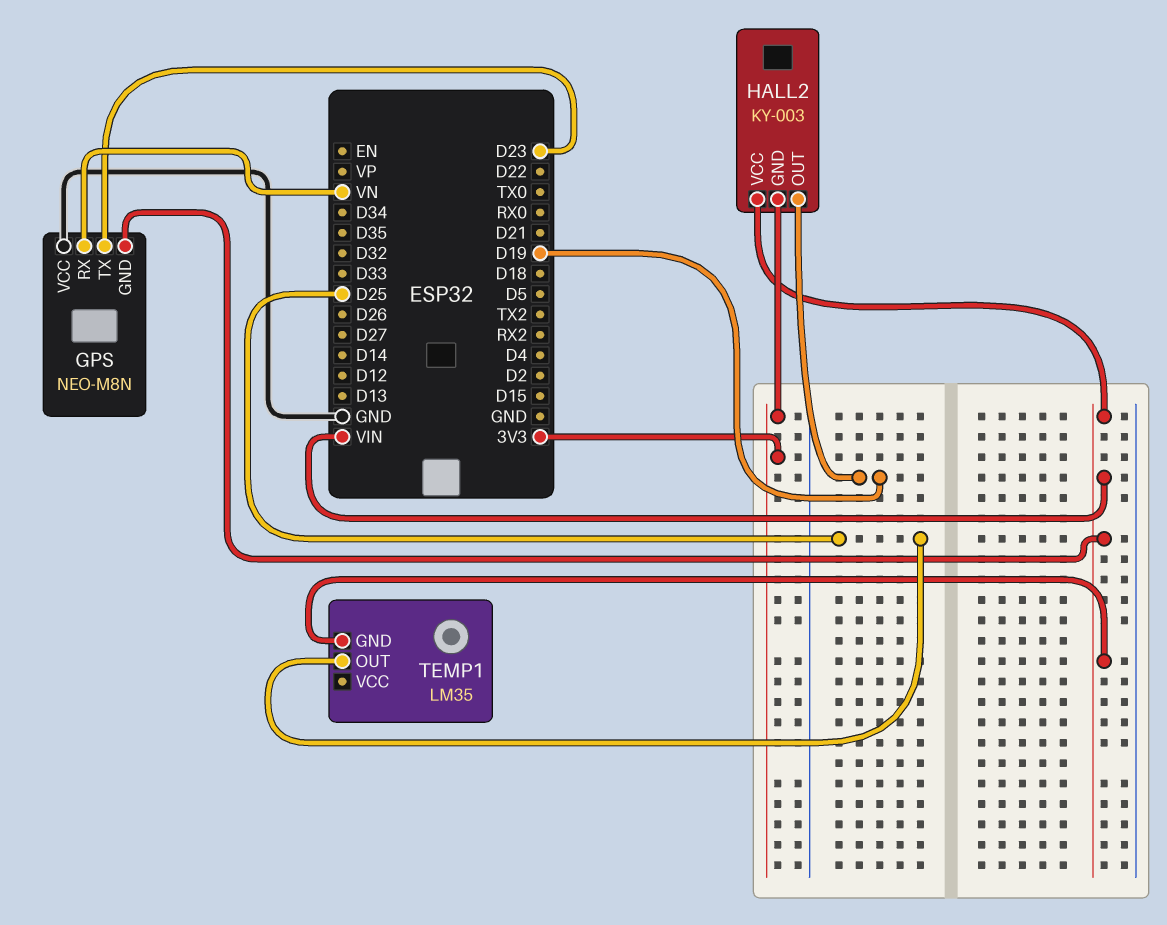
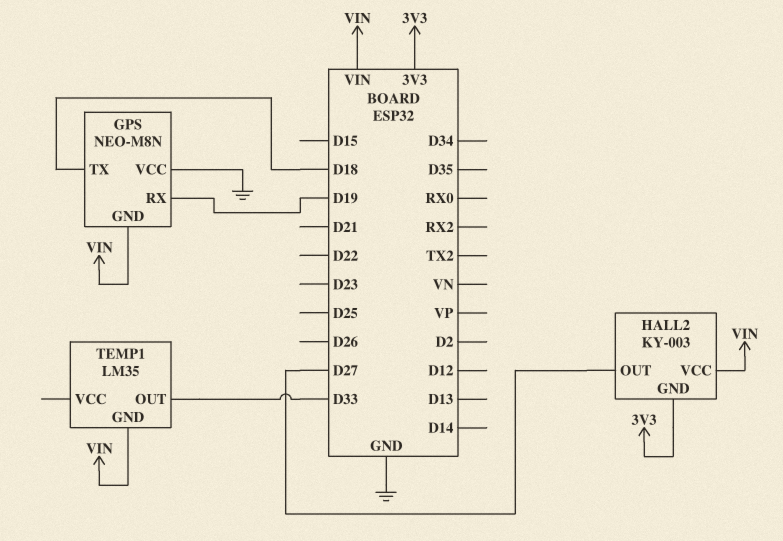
GPS pin RX: VN -> D19
GPS pin TX: D23 -> D18
HALL2 pin OUT: D19 -> D27
TEMP1 pin OUT: D25 -> D33

